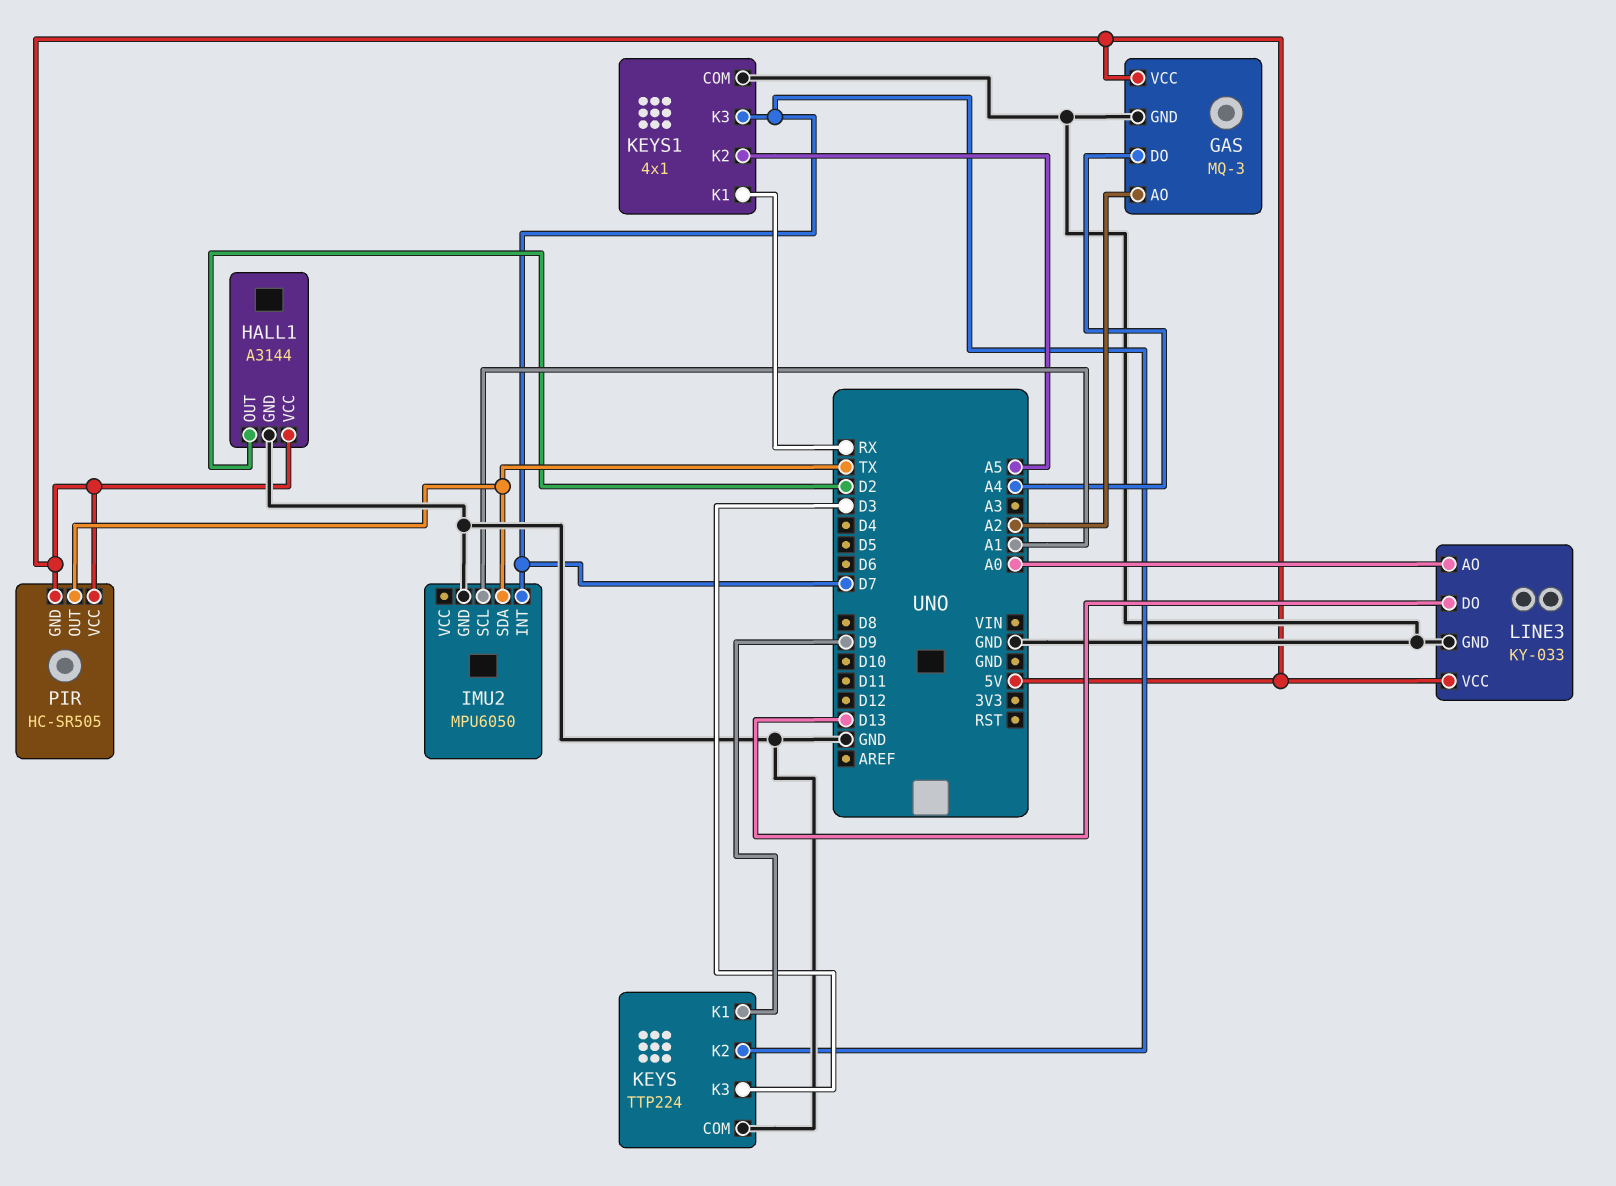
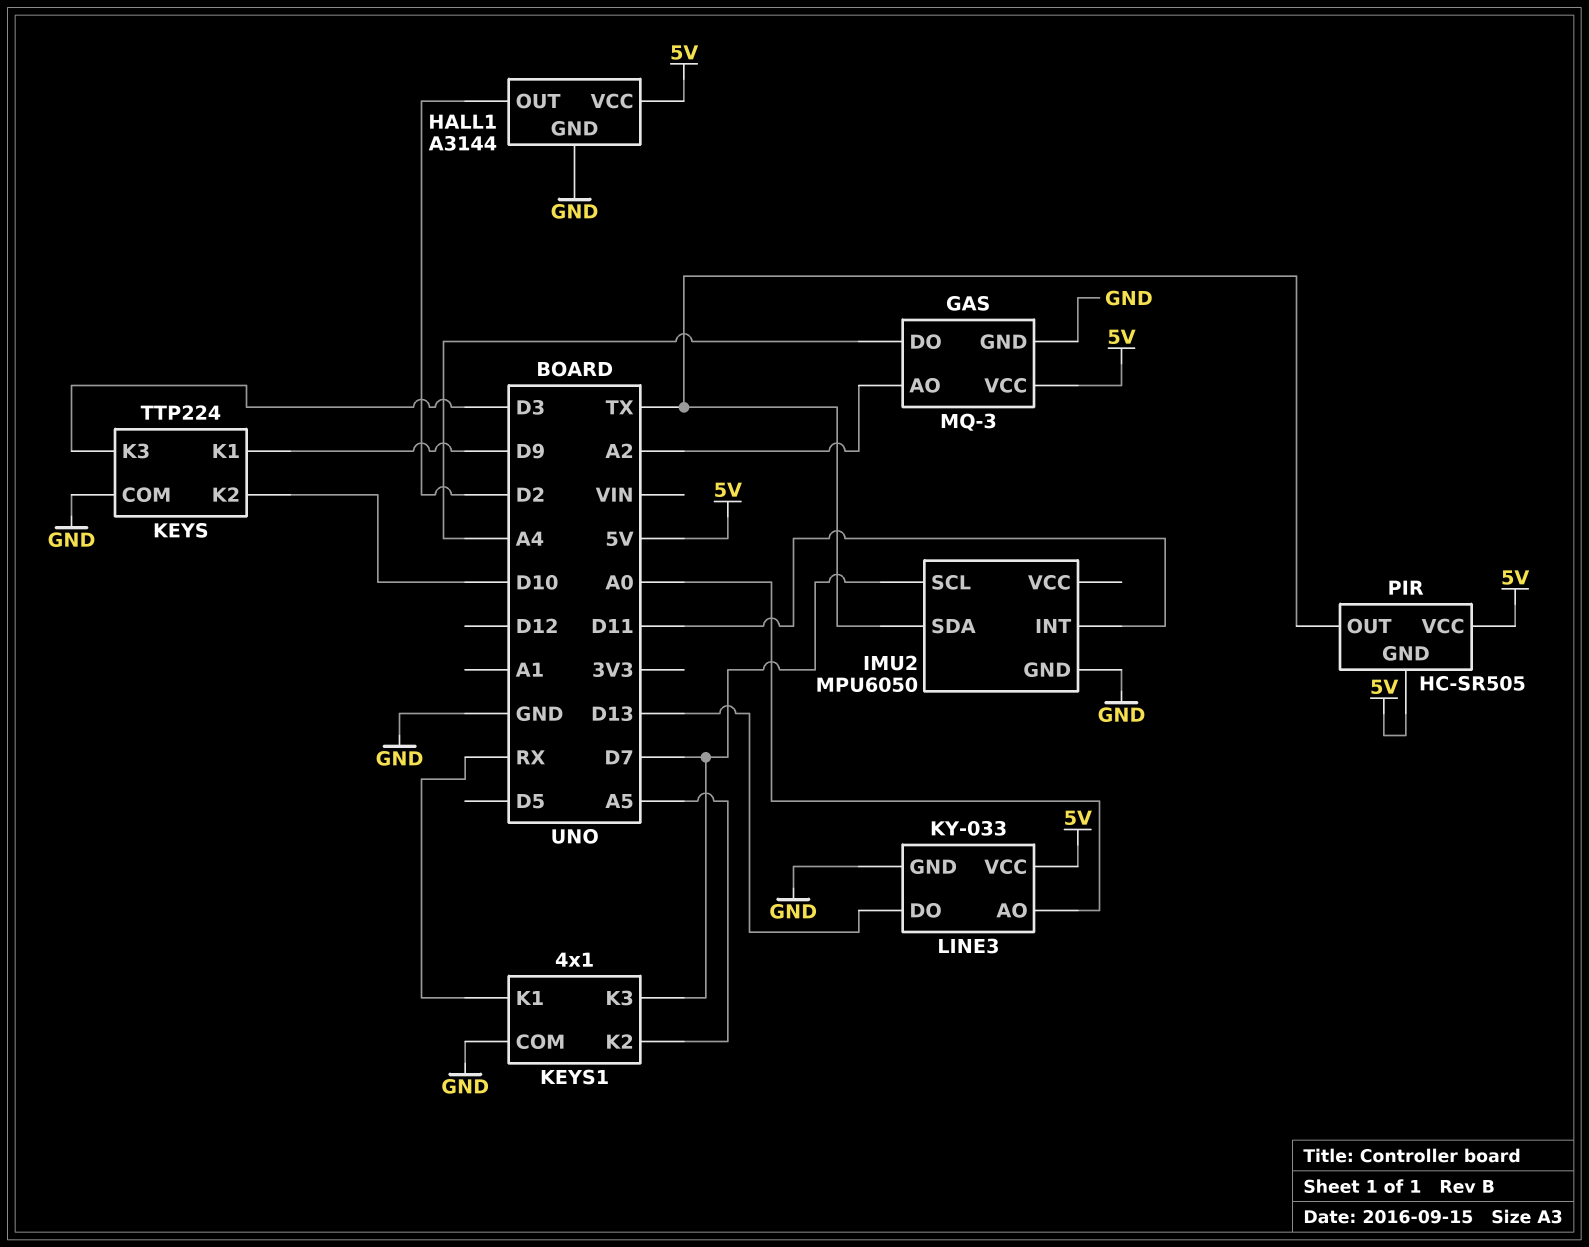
IMU2 pin INT: D7 -> D11
IMU2 pin SCL: A1 -> D7
KEYS pin K2: D7 -> D10

